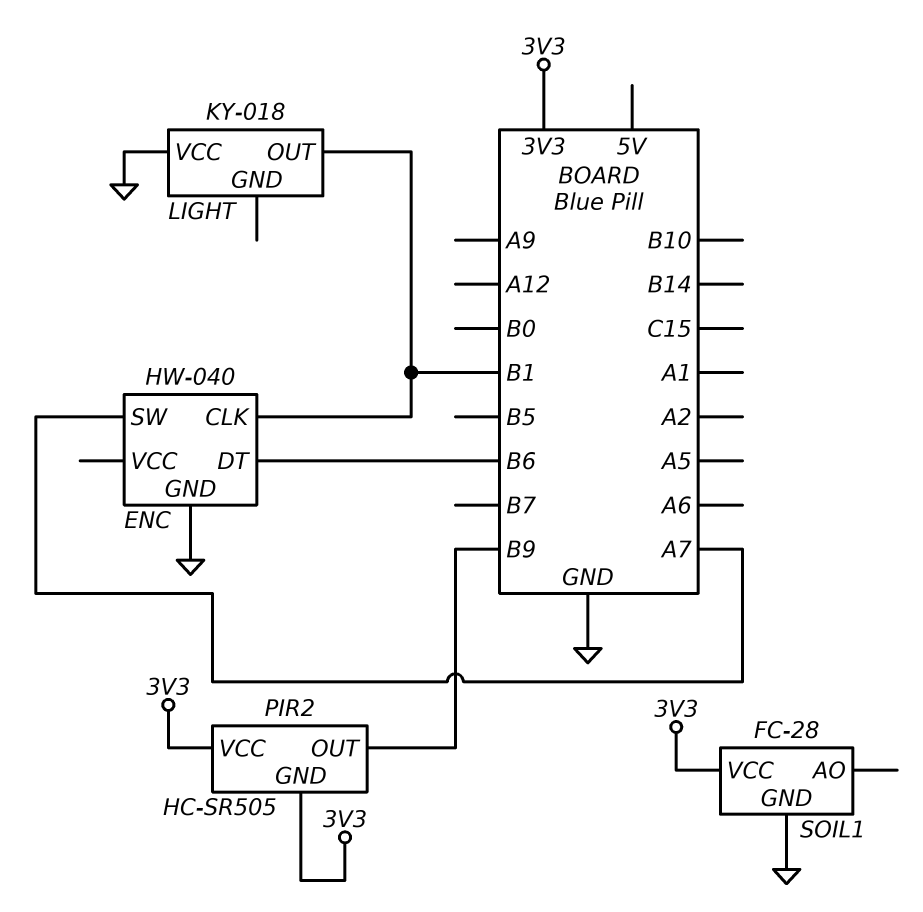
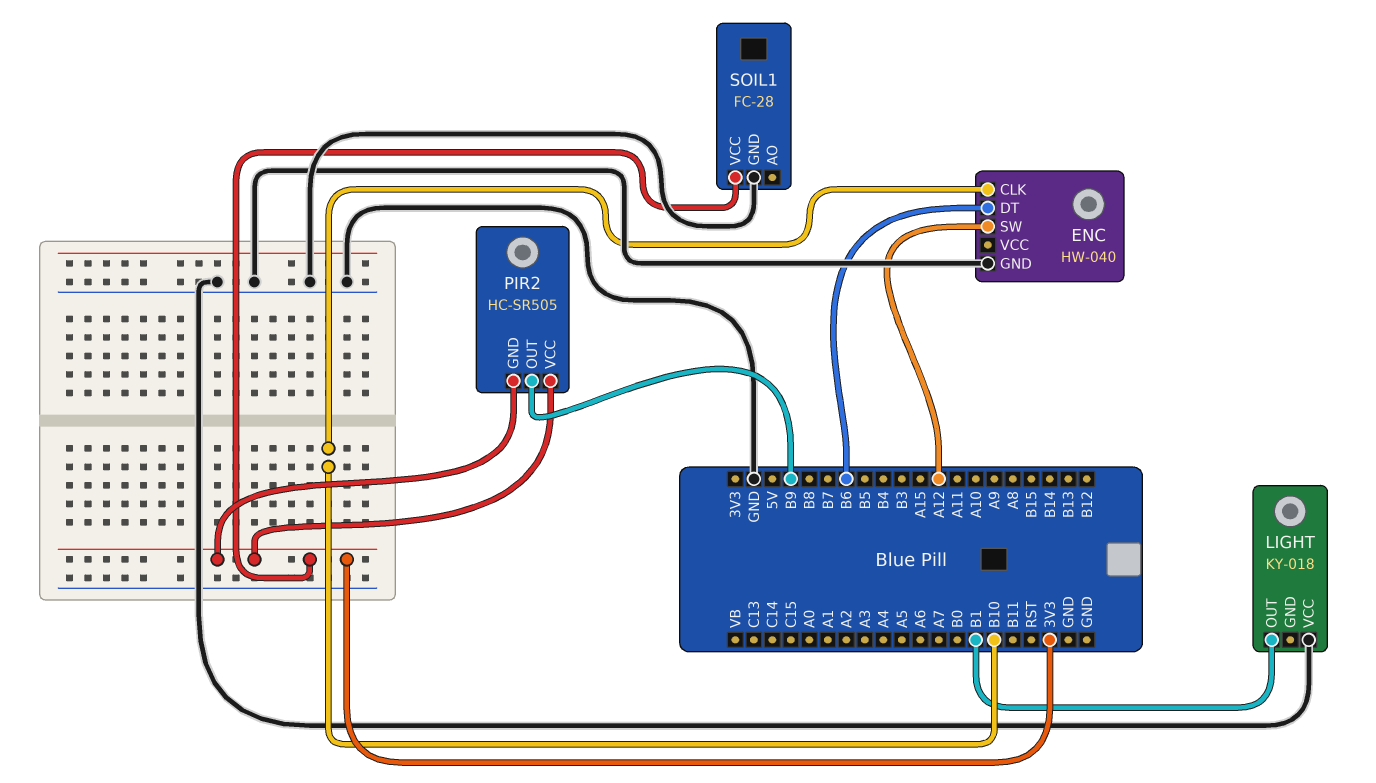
ENC pin CLK: B1 -> B10
ENC pin SW: A7 -> A12

